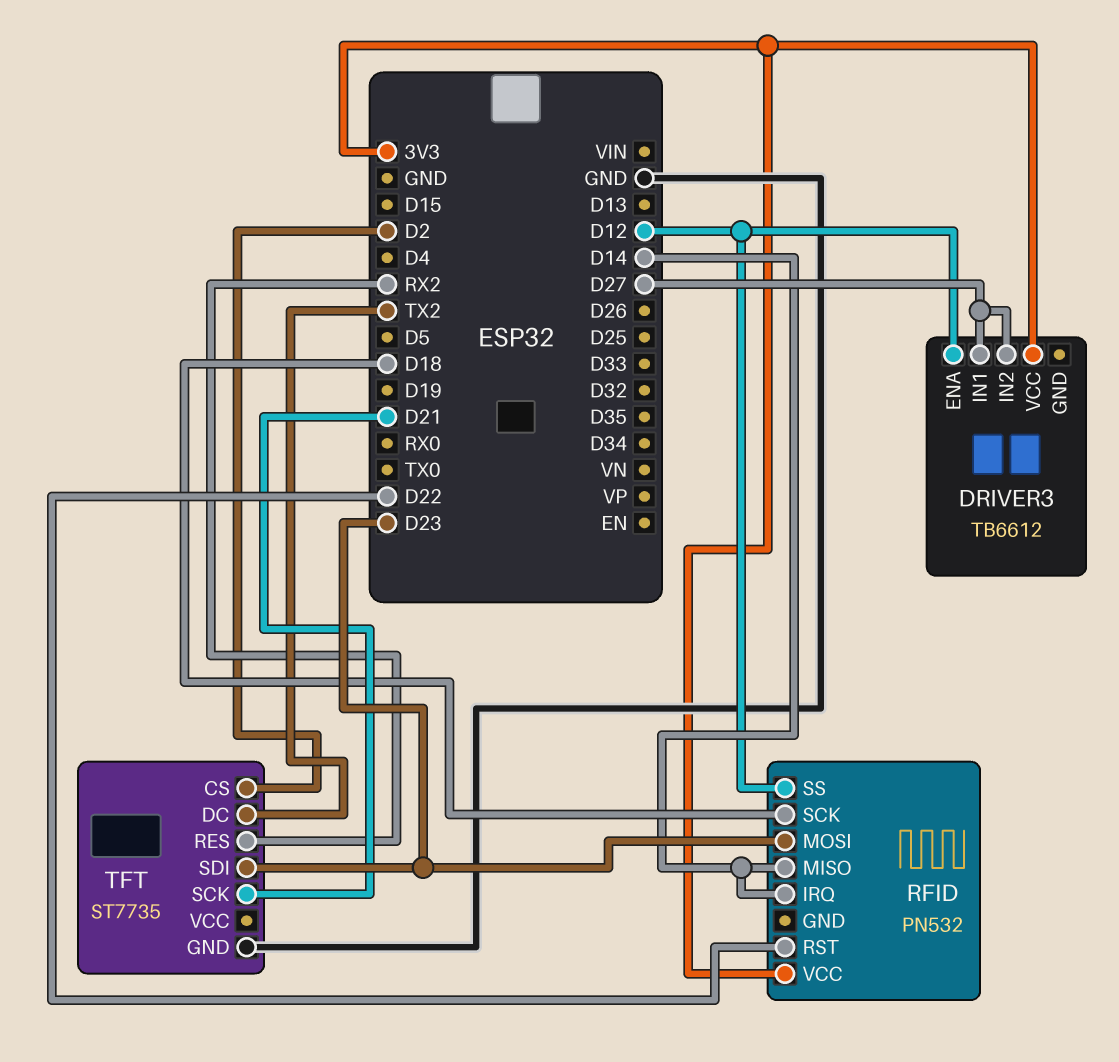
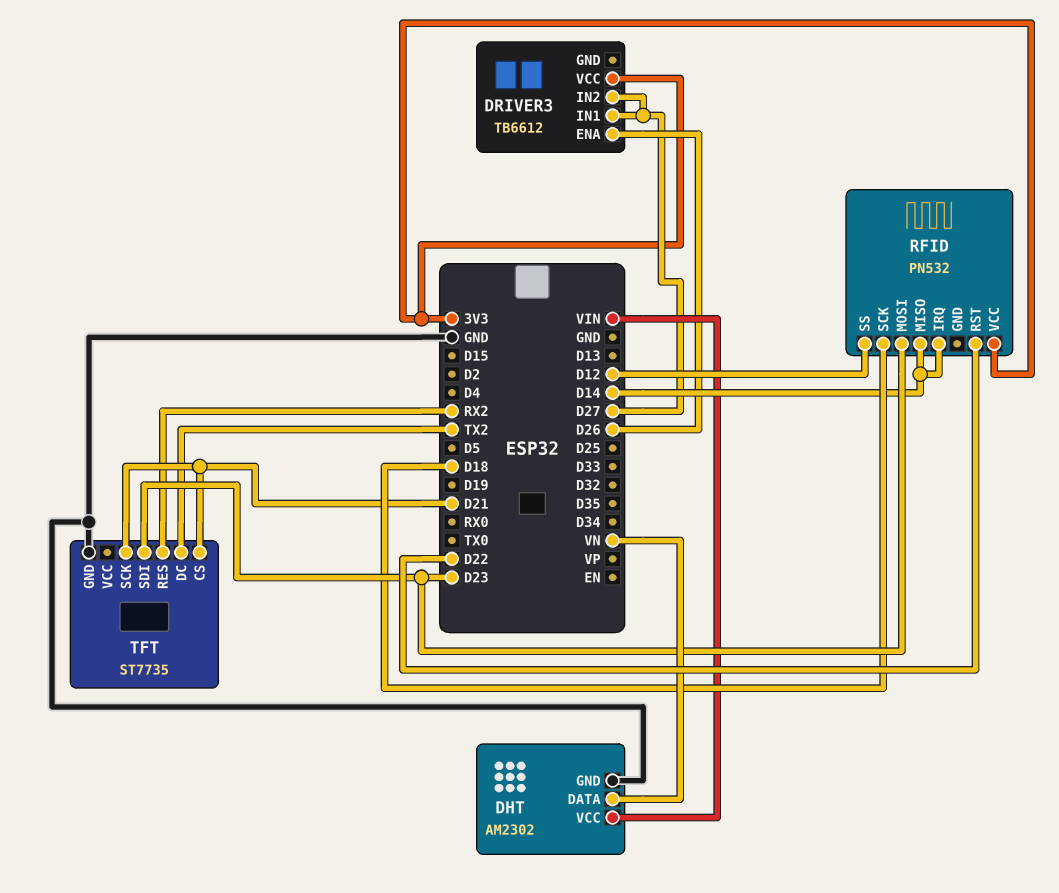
DHT: none -> AM2302
DHT pin DATA: none -> VN
DHT pin GND: none -> GND
DHT pin VCC: none -> VIN
DRIVER3 pin ENA: D12 -> D26
TFT pin CS: D2 -> D21

